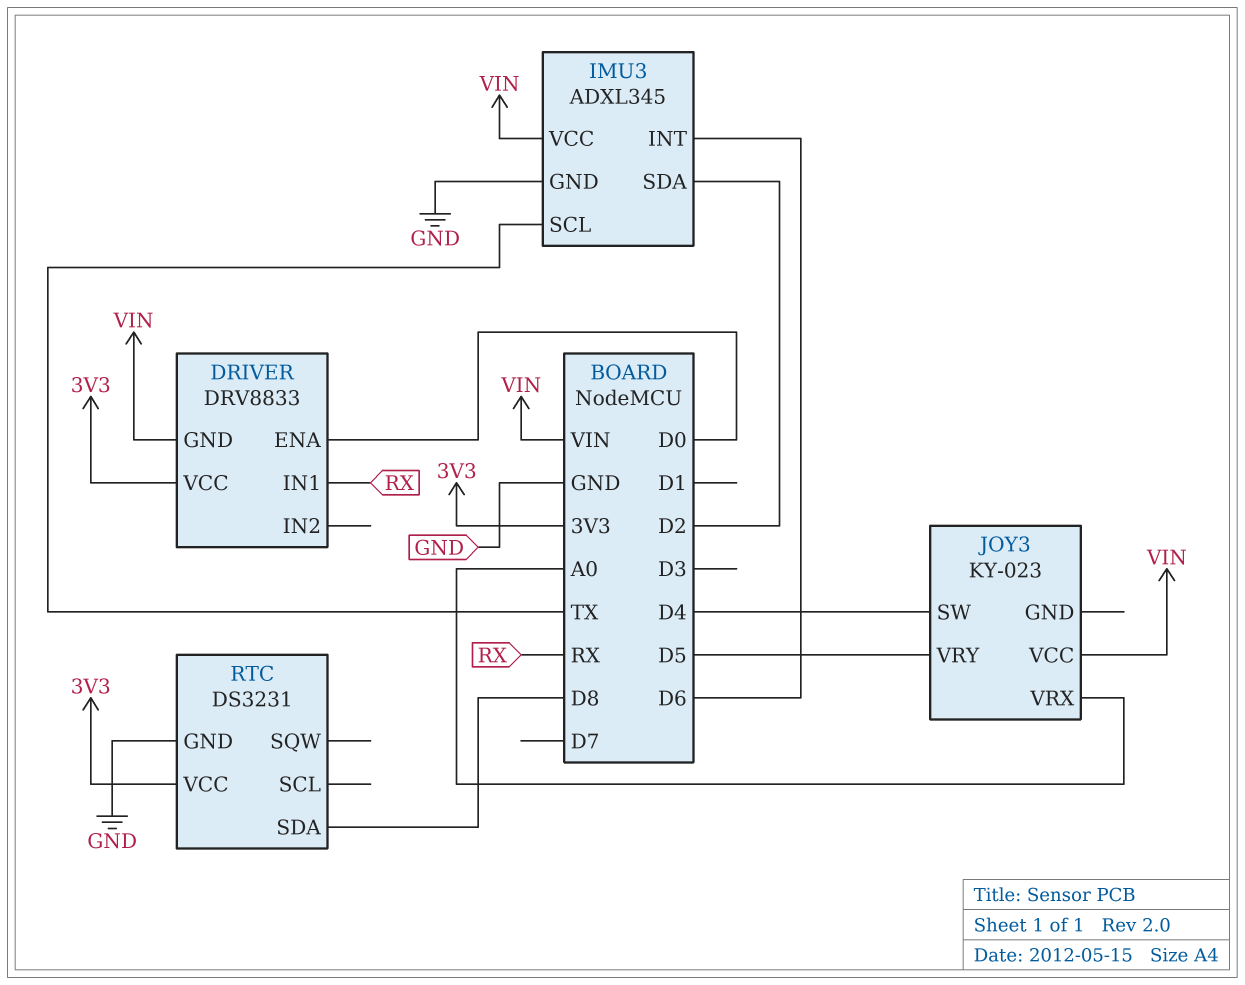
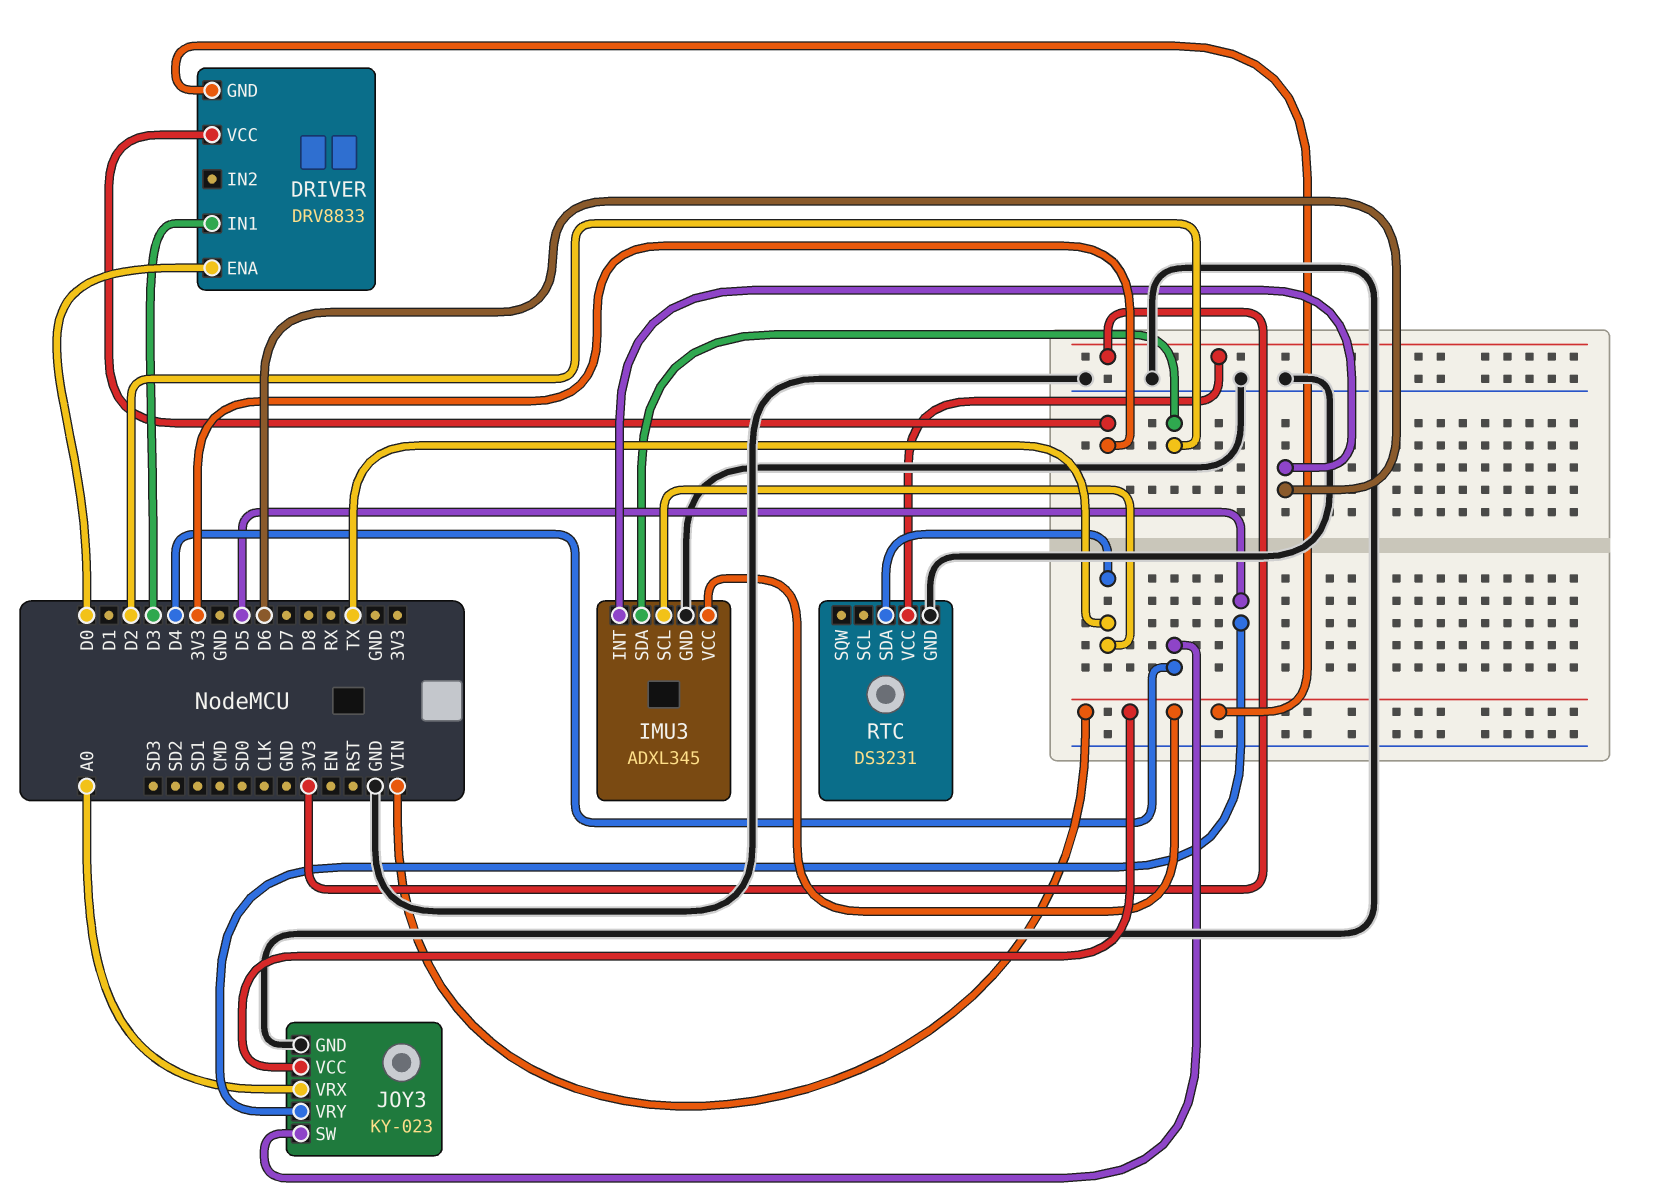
DRIVER pin IN1: RX -> D3
JOY3 pin GND: none -> GND
RTC pin SDA: D8 -> TX

